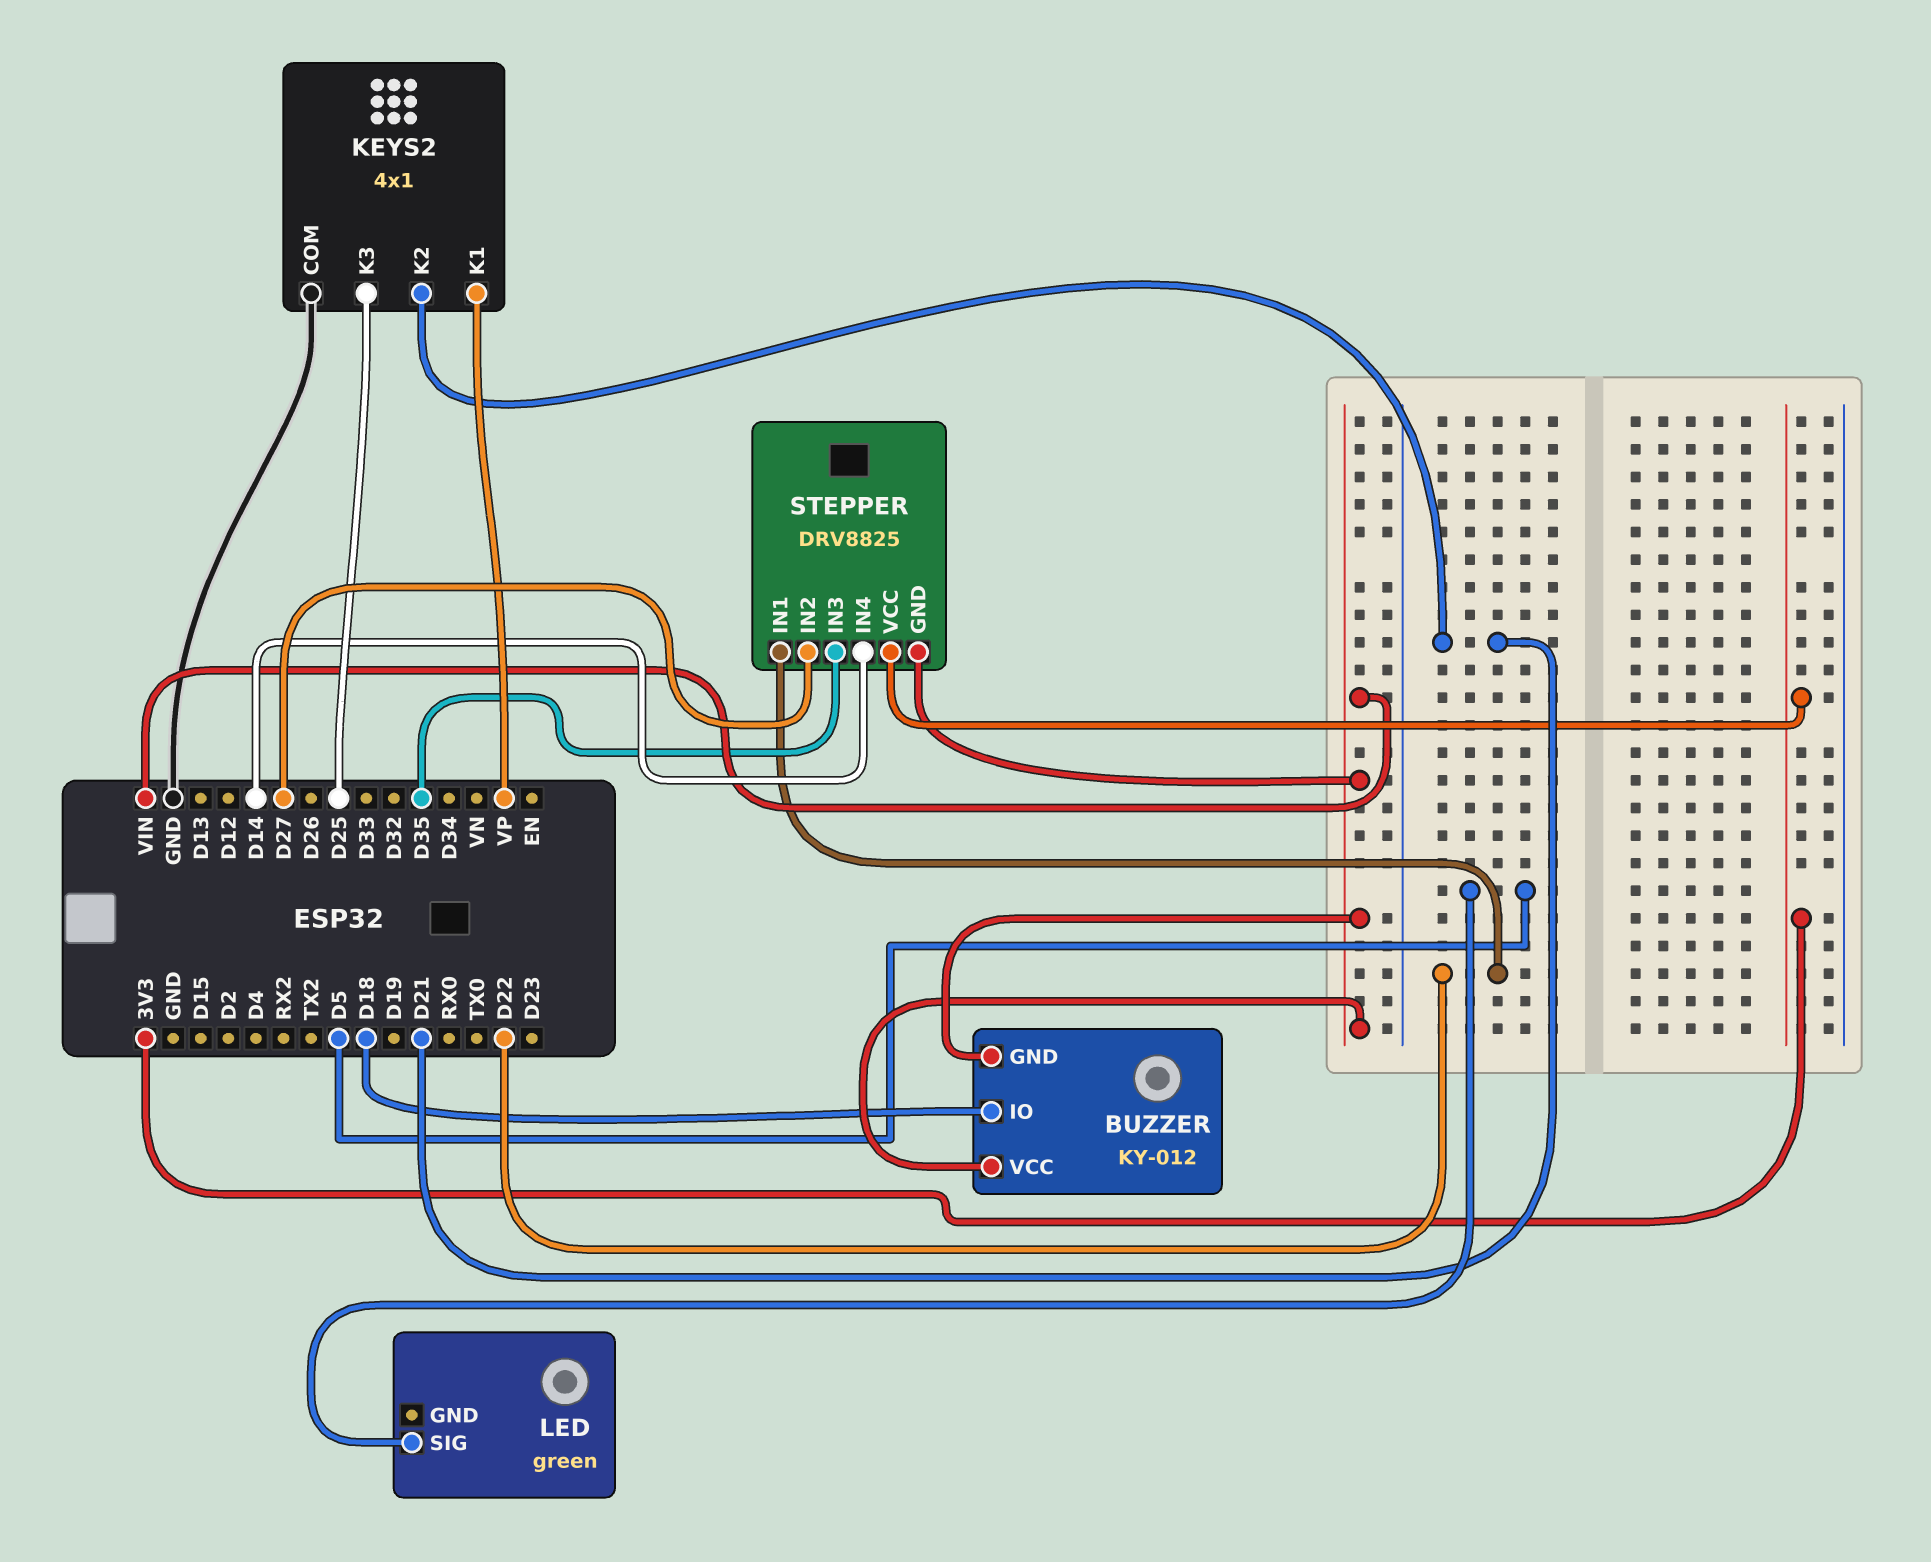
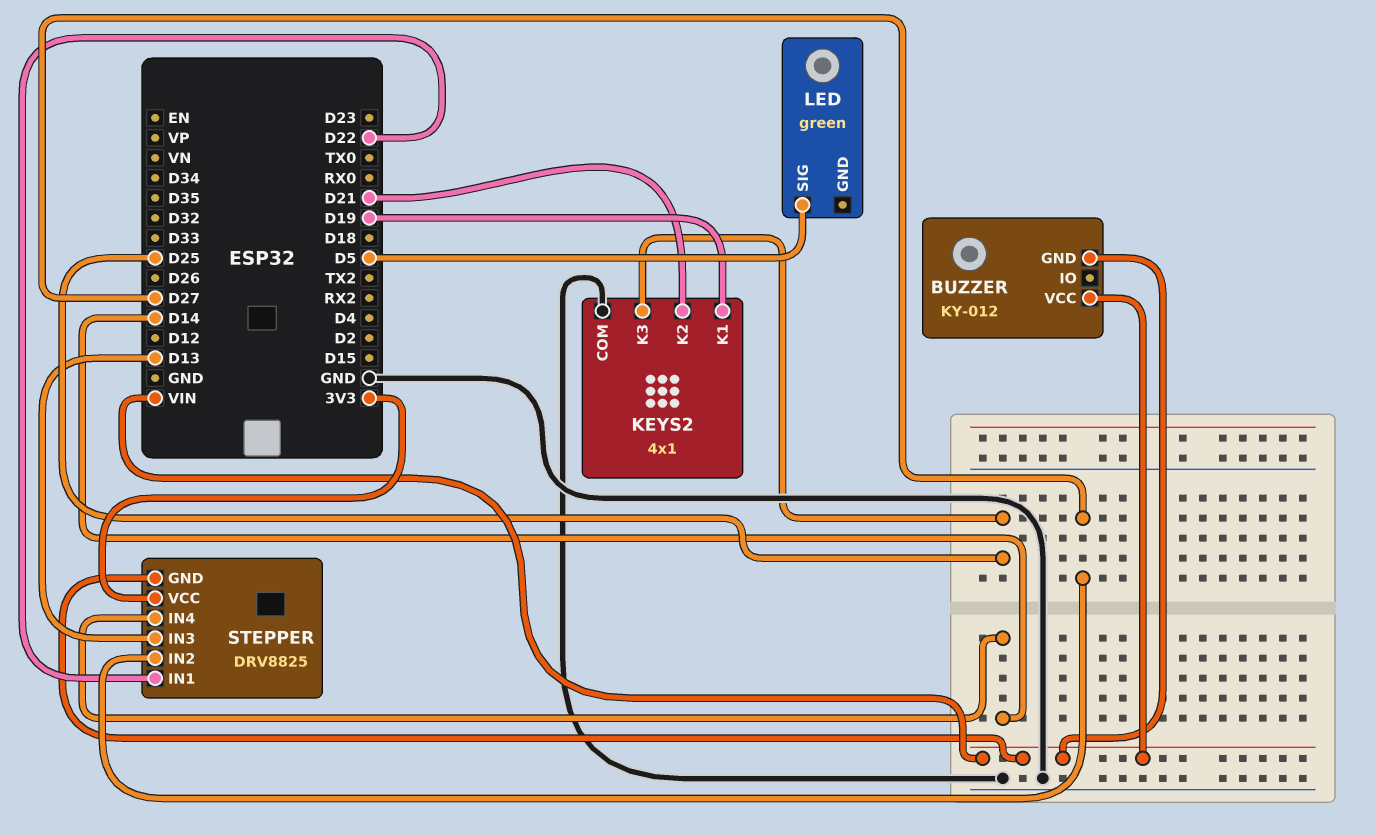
BUZZER pin IO: D18 -> none
KEYS2 pin K1: VP -> D19
STEPPER pin IN3: D35 -> D13

